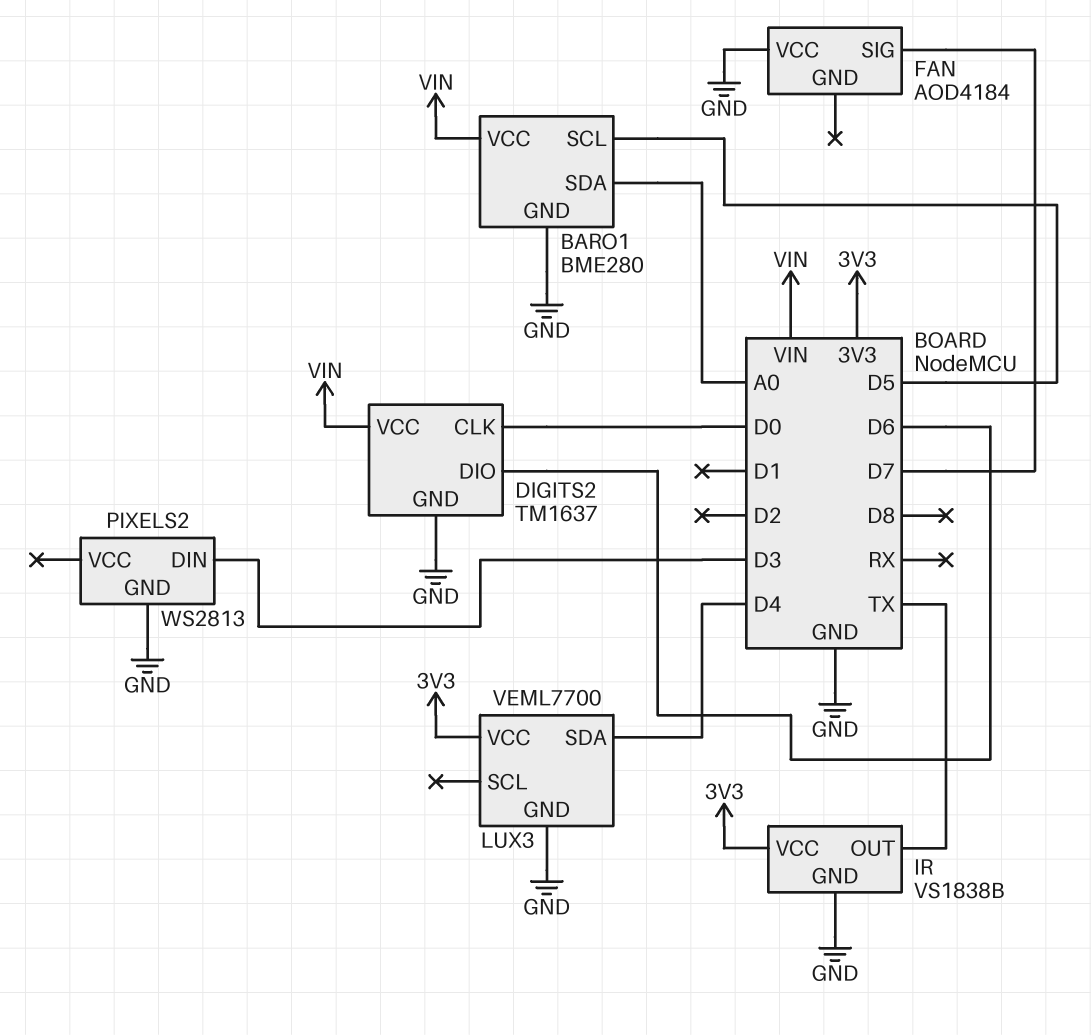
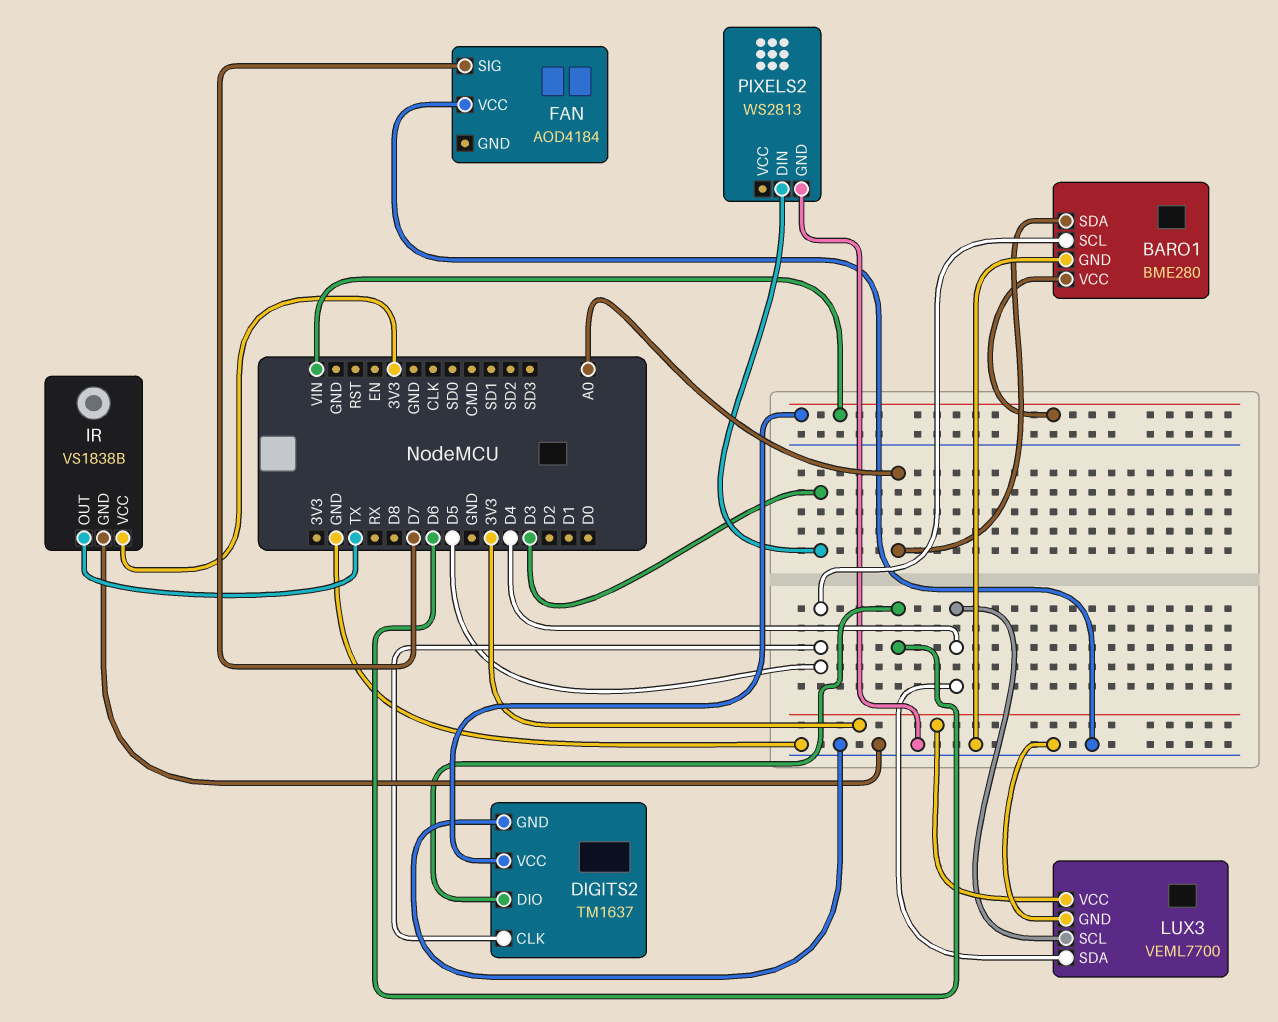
DIGITS2 pin CLK: D0 -> D5
LUX3 pin SCL: none -> D4

